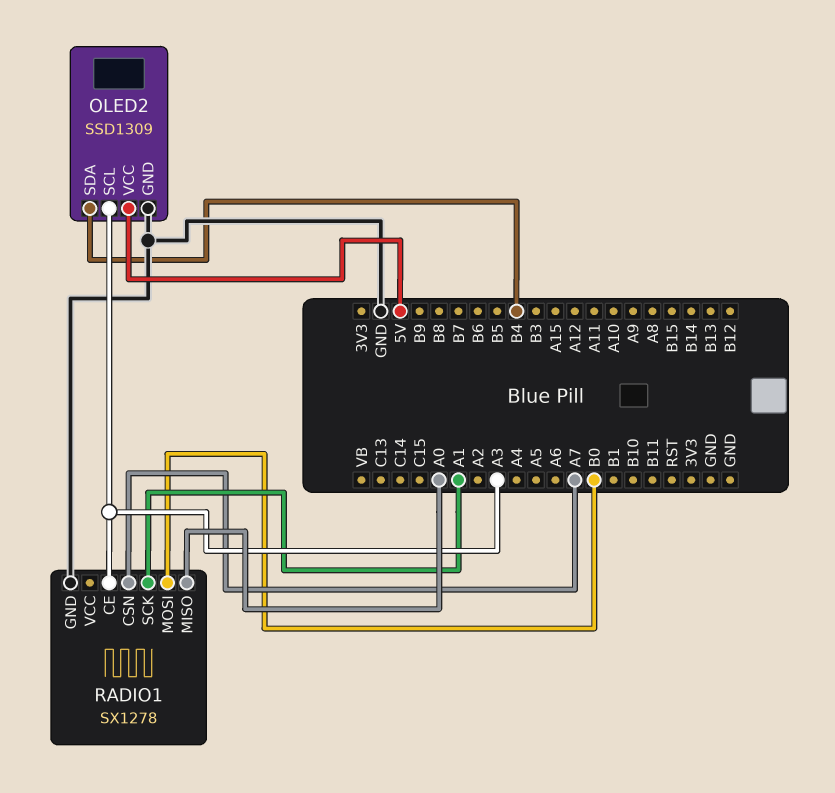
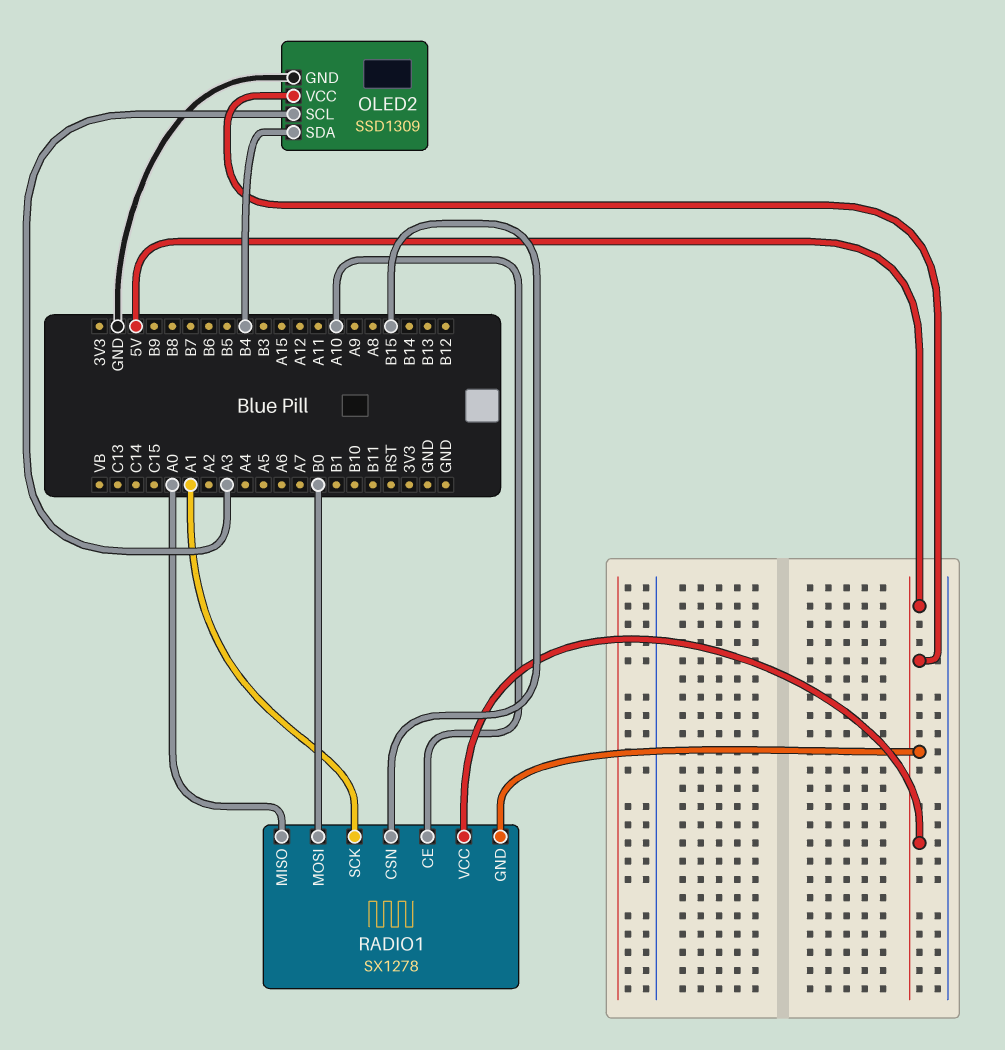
RADIO1 pin CE: A3 -> A10
RADIO1 pin CSN: A7 -> B15
RADIO1 pin GND: GND -> 5V
RADIO1 pin VCC: none -> 5V

